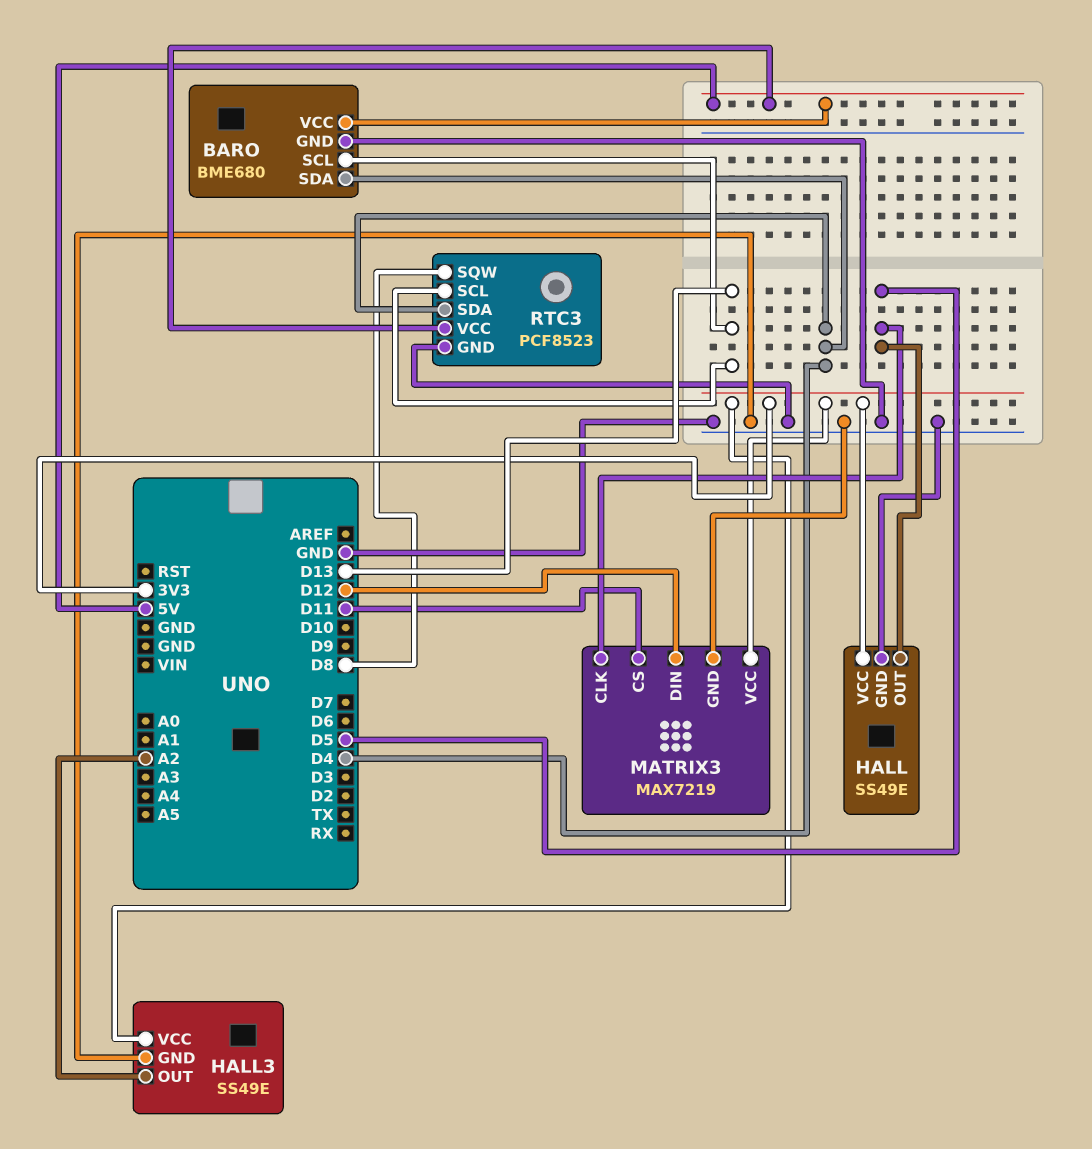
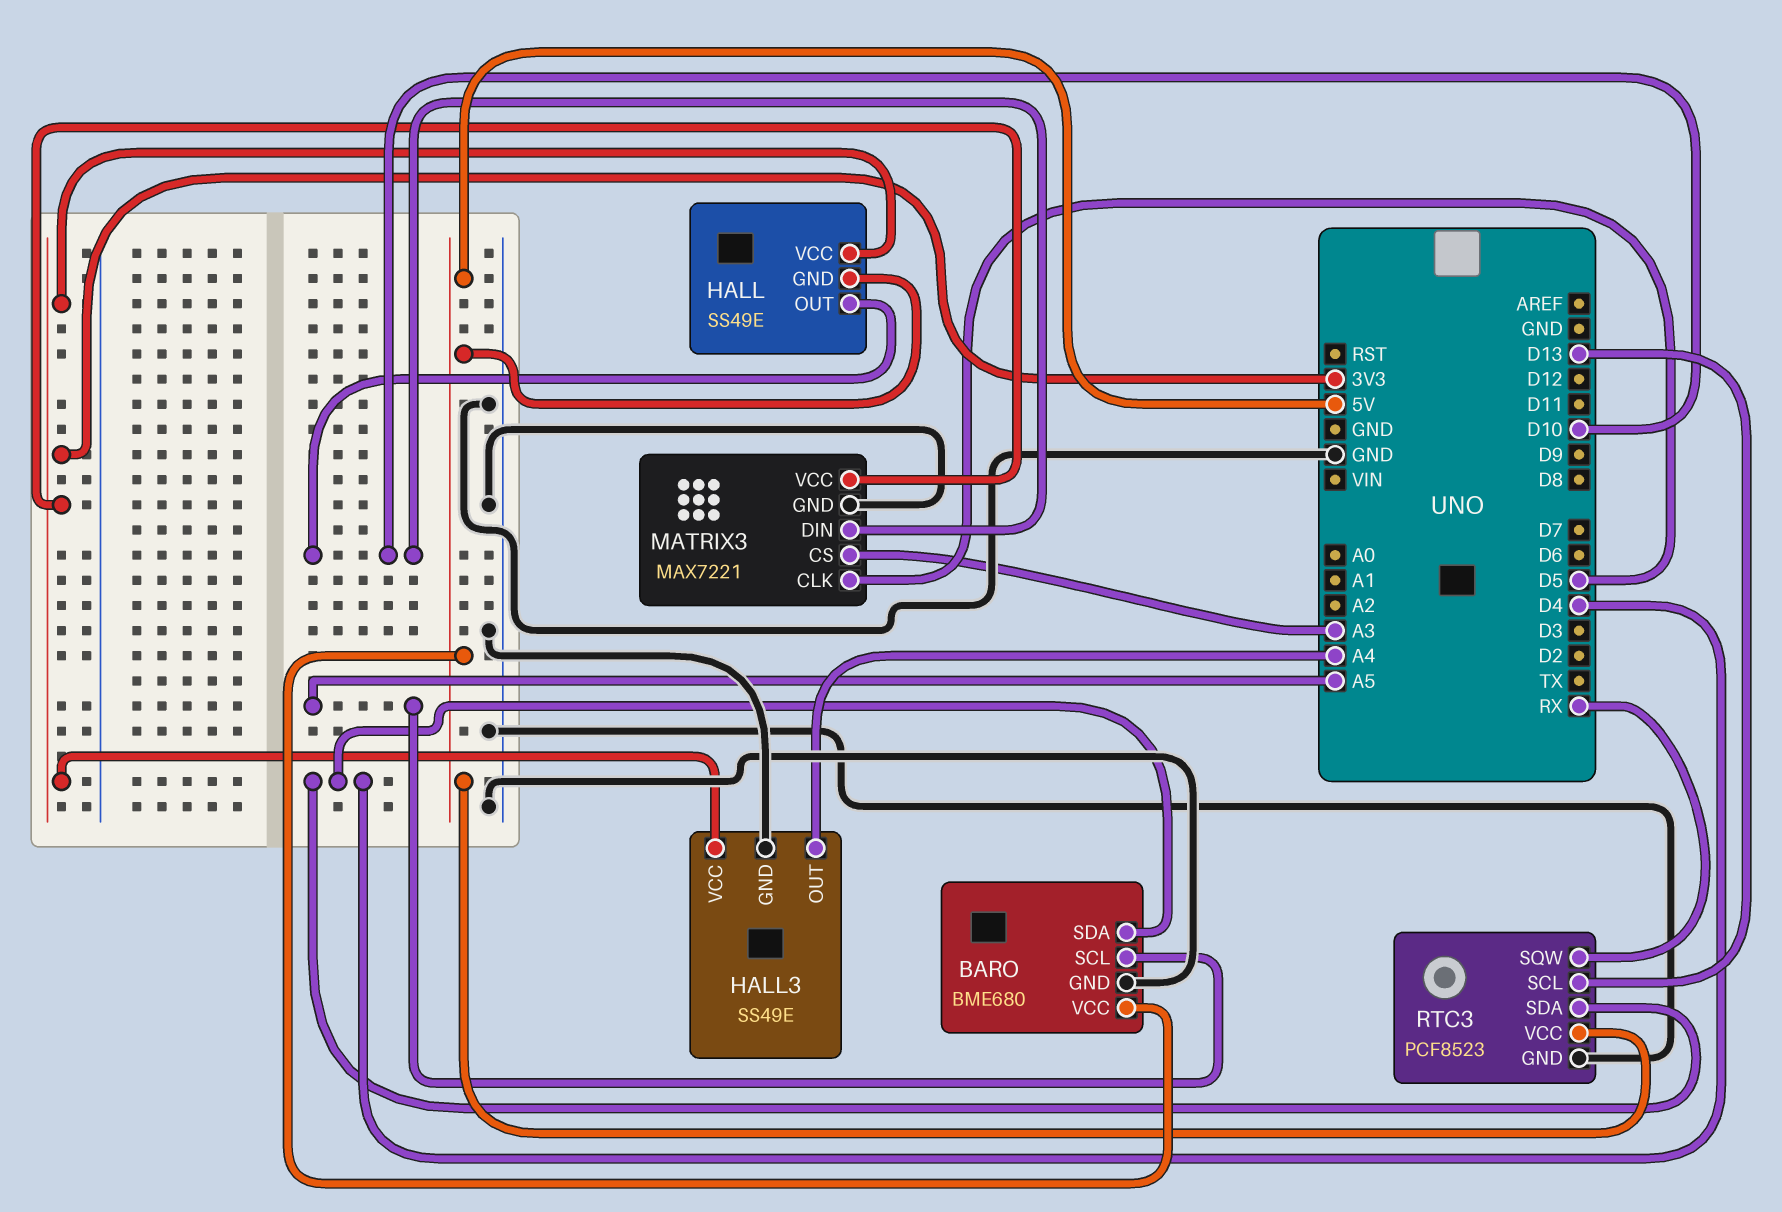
BARO pin SCL: D13 -> A5
HALL pin GND: GND -> 5V
HALL pin OUT: D5 -> D10
HALL3 pin OUT: A2 -> A4
MATRIX3: MAX7219 -> MAX7221
MATRIX3 pin CS: D11 -> A3
MATRIX3 pin DIN: D12 -> D10
RTC3 pin SQW: D8 -> RX

